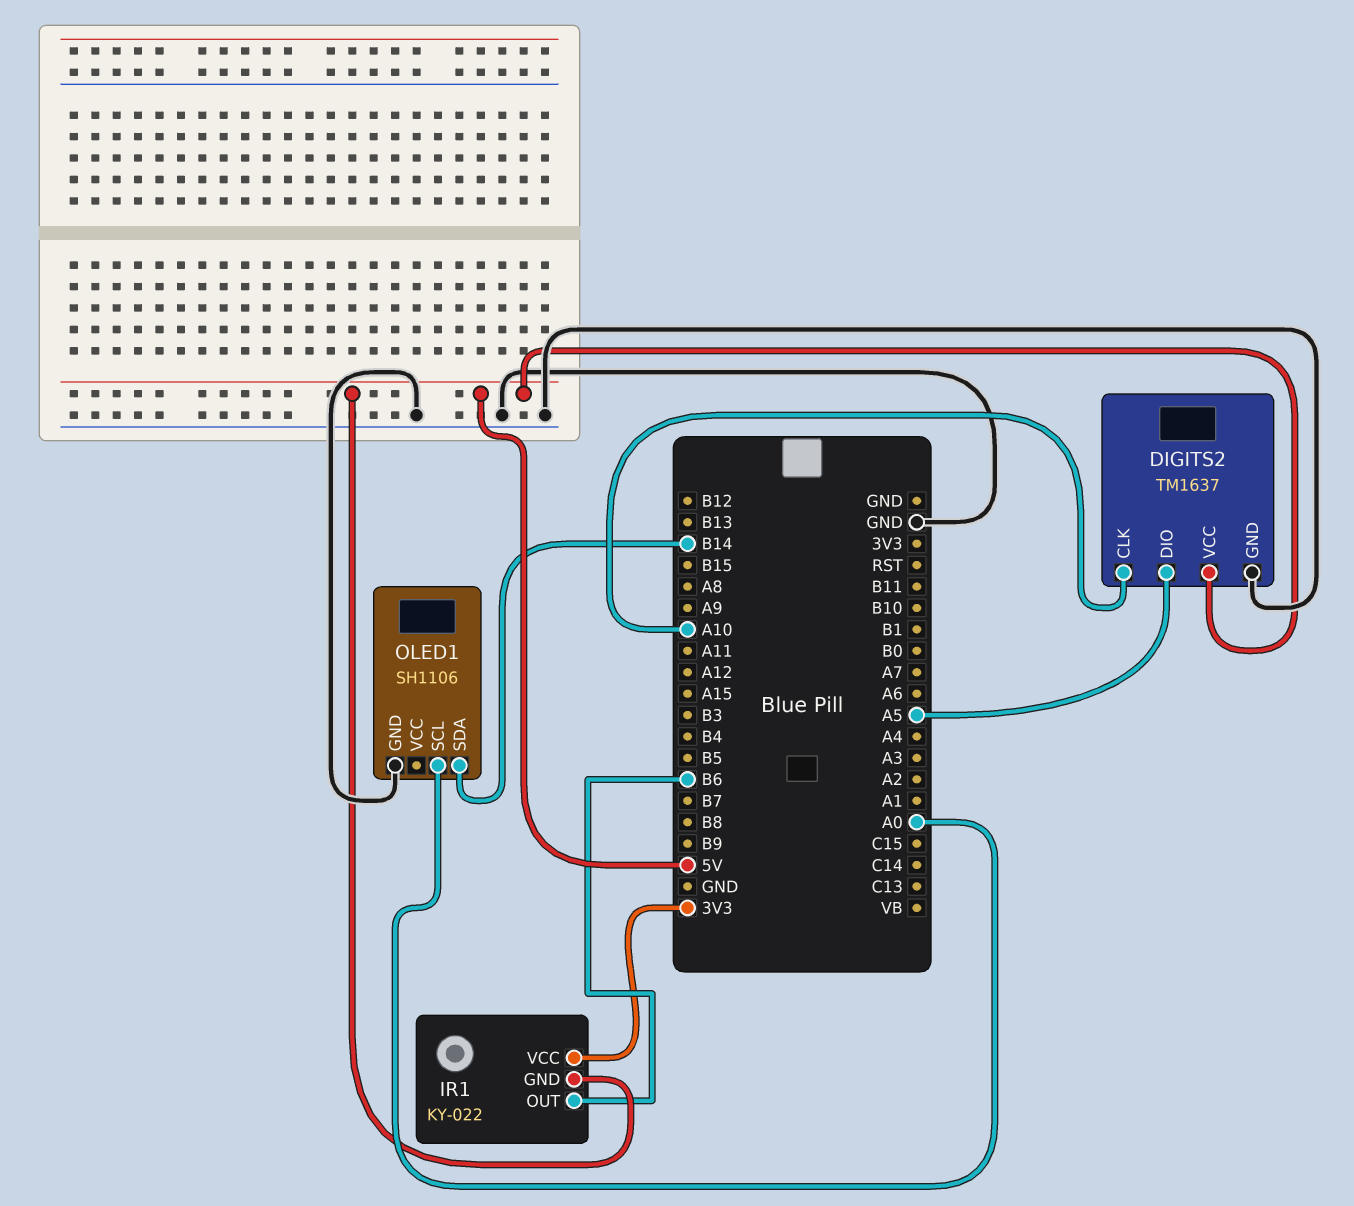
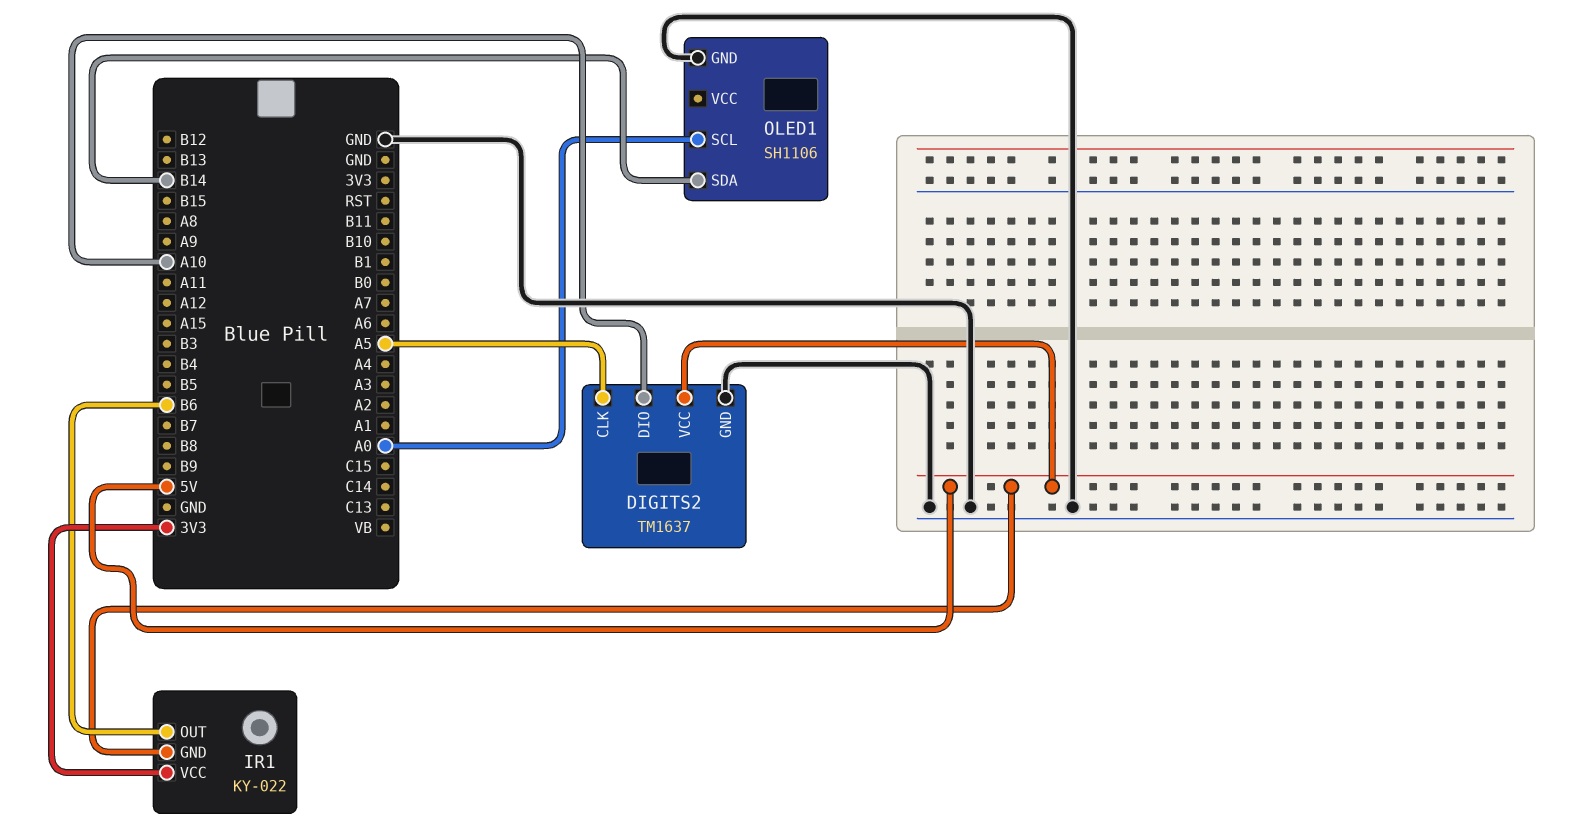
DIGITS2 pin CLK: A10 -> A5
DIGITS2 pin DIO: A5 -> A10

